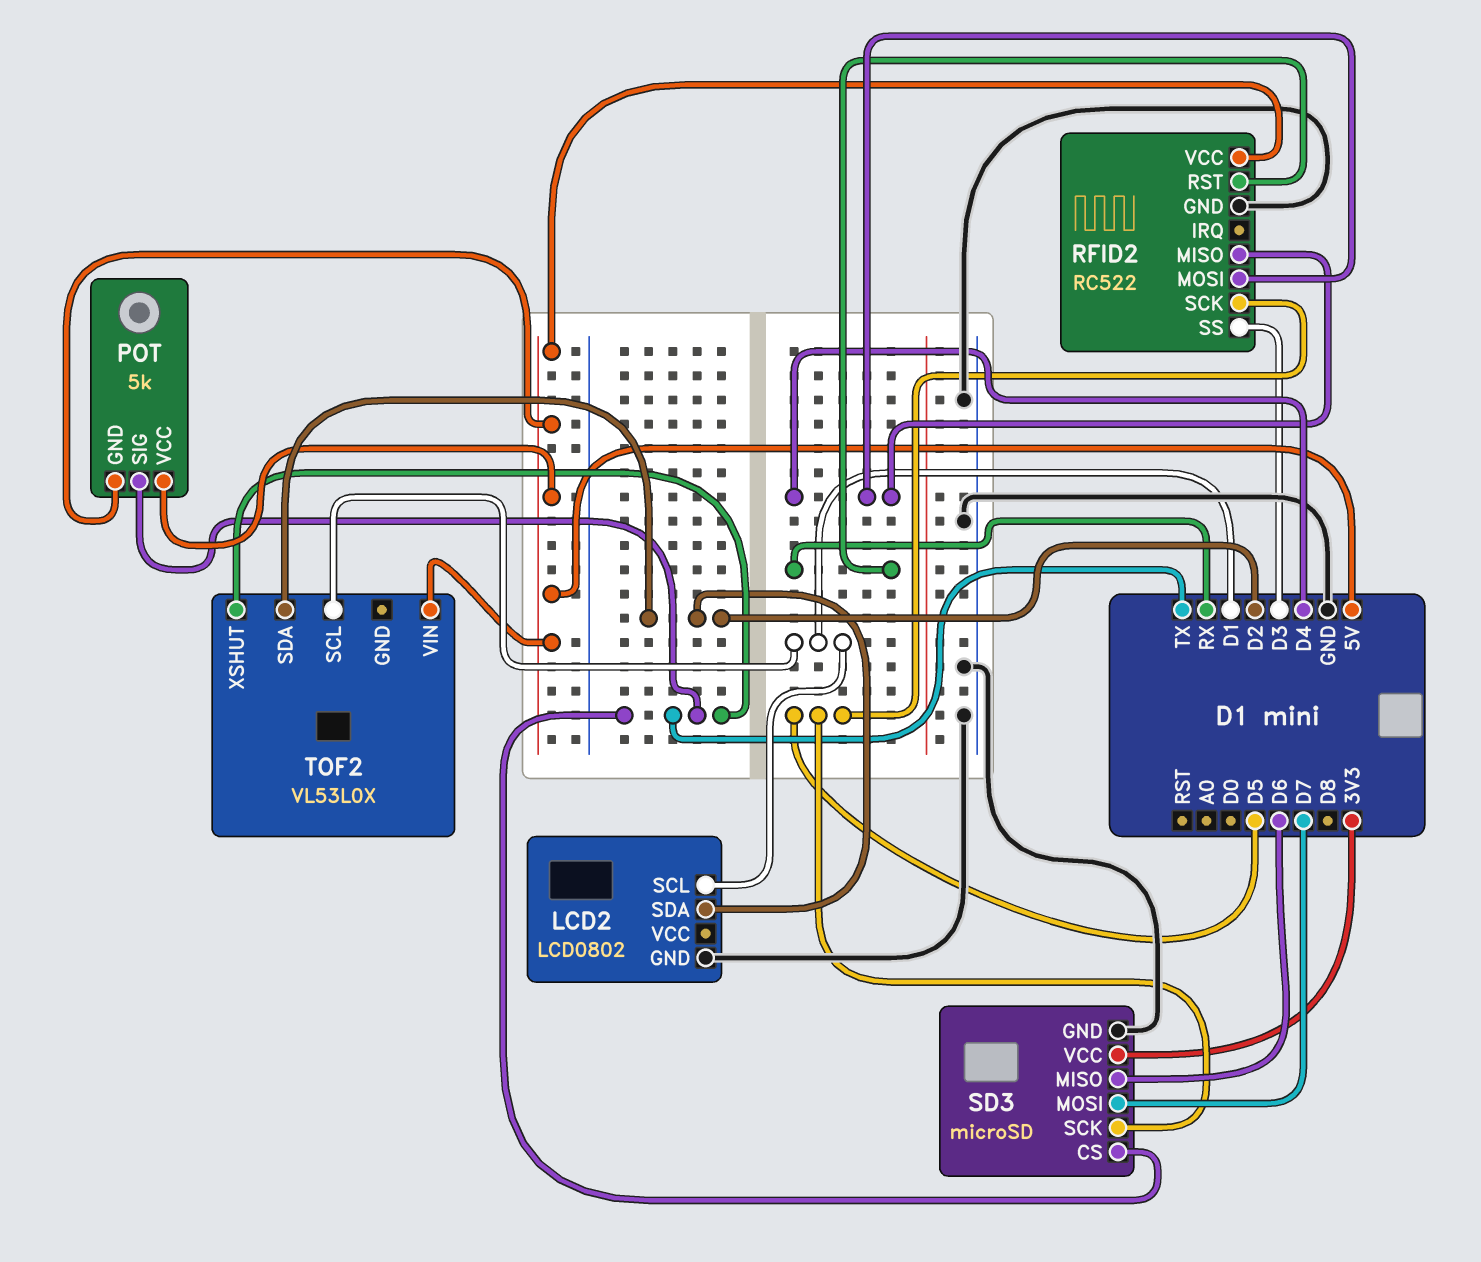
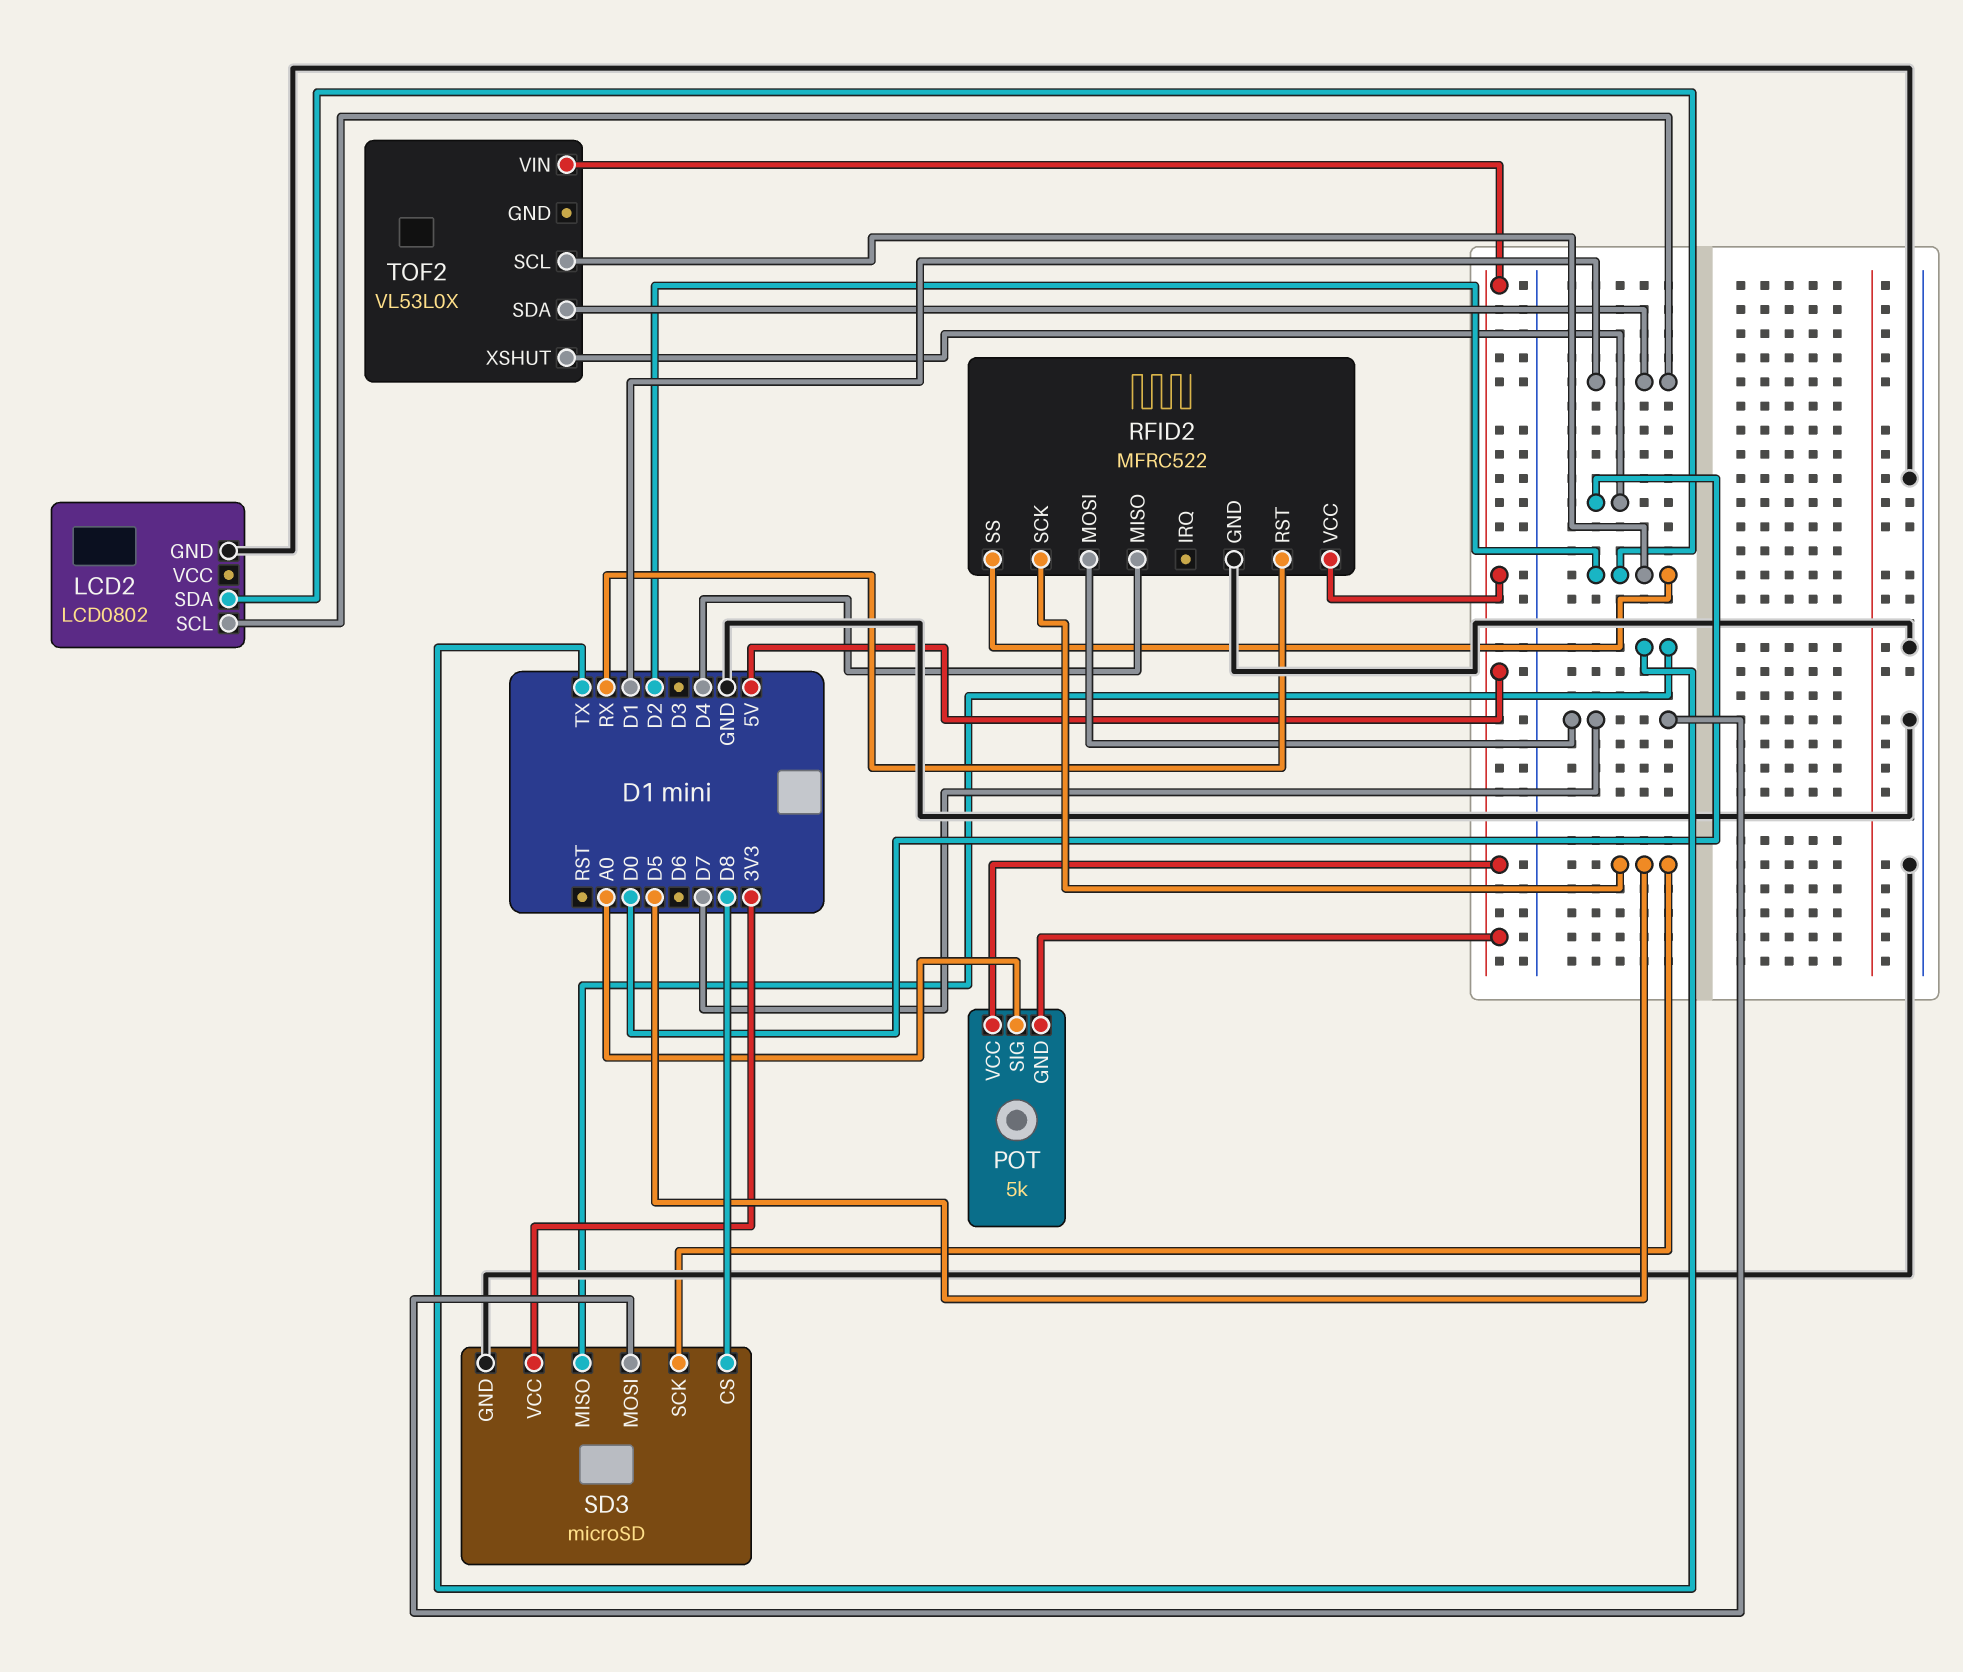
POT pin SIG: TX -> A0
RFID2: RC522 -> MFRC522
RFID2 pin MOSI: D4 -> D7
RFID2 pin SS: D3 -> D2
SD3 pin CS: TX -> D8
SD3 pin MISO: D6 -> TX
TOF2 pin SCL: D1 -> D2
TOF2 pin SDA: D2 -> D1
TOF2 pin XSHUT: TX -> D0

